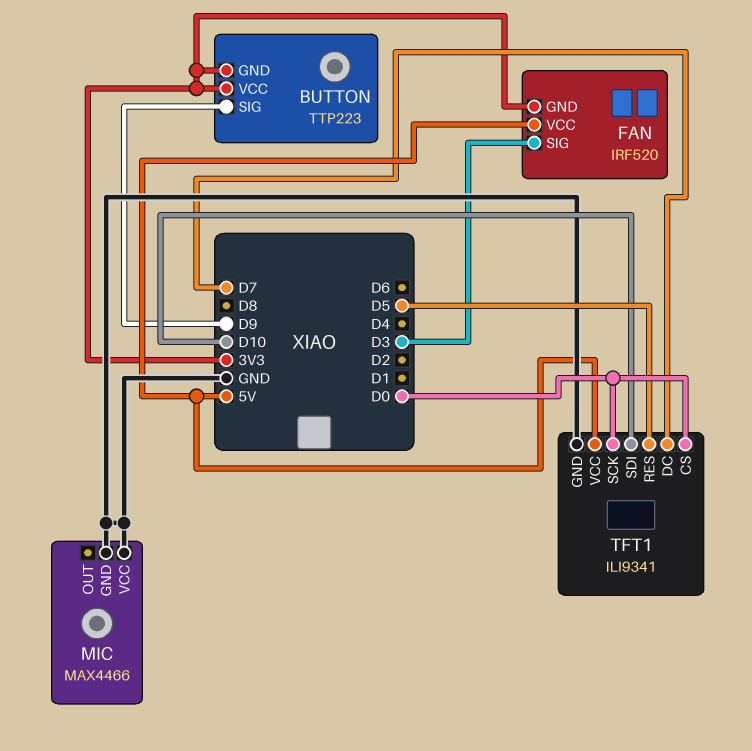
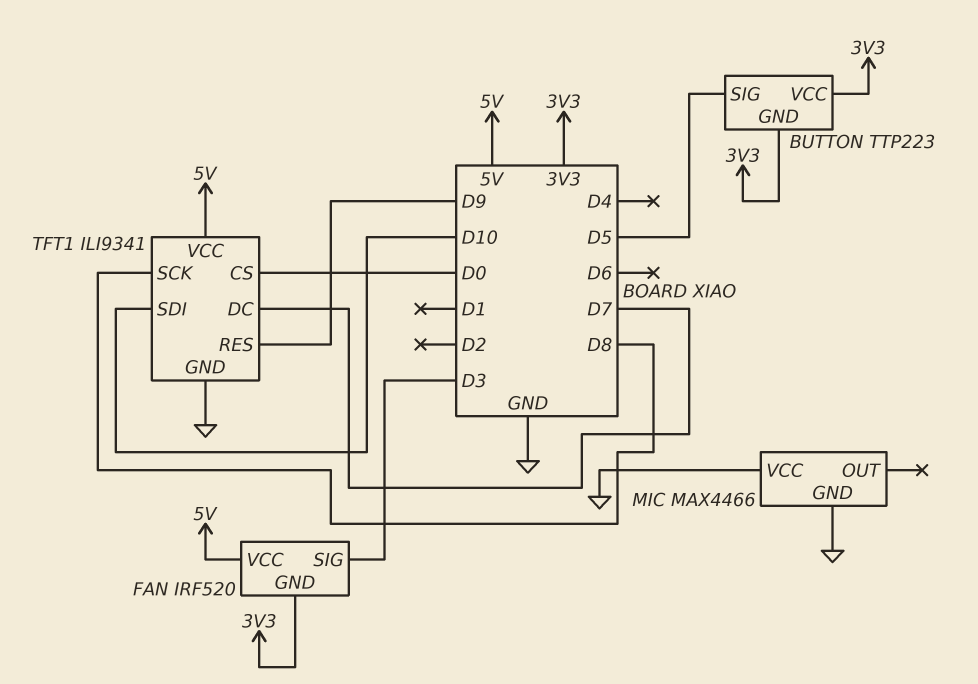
BUTTON pin SIG: D9 -> D5
TFT1 pin RES: D5 -> D9
TFT1 pin SCK: D0 -> D8

